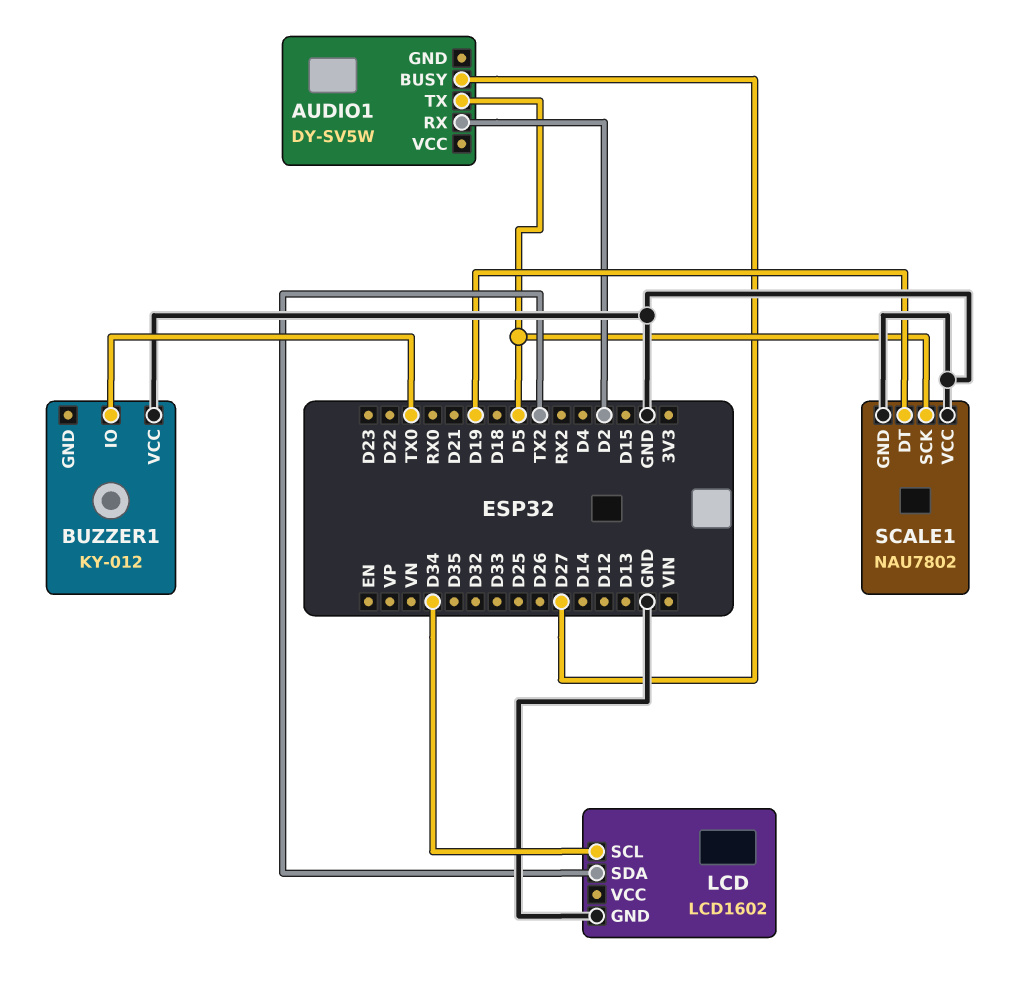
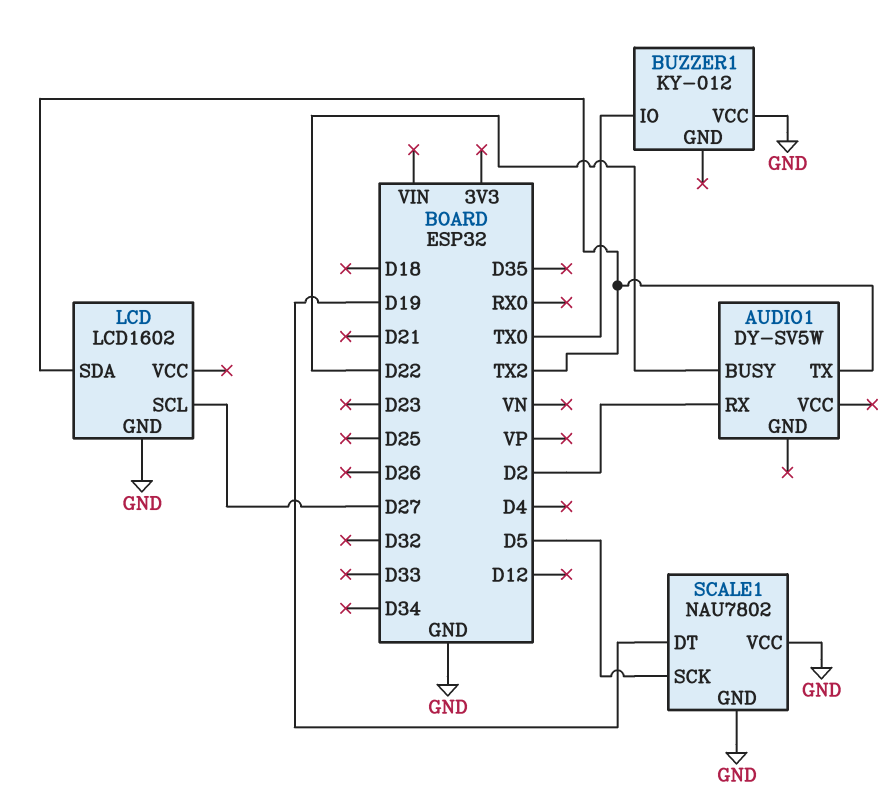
AUDIO1 pin BUSY: D27 -> D22
AUDIO1 pin TX: D5 -> TX2
LCD pin SCL: D34 -> D27

